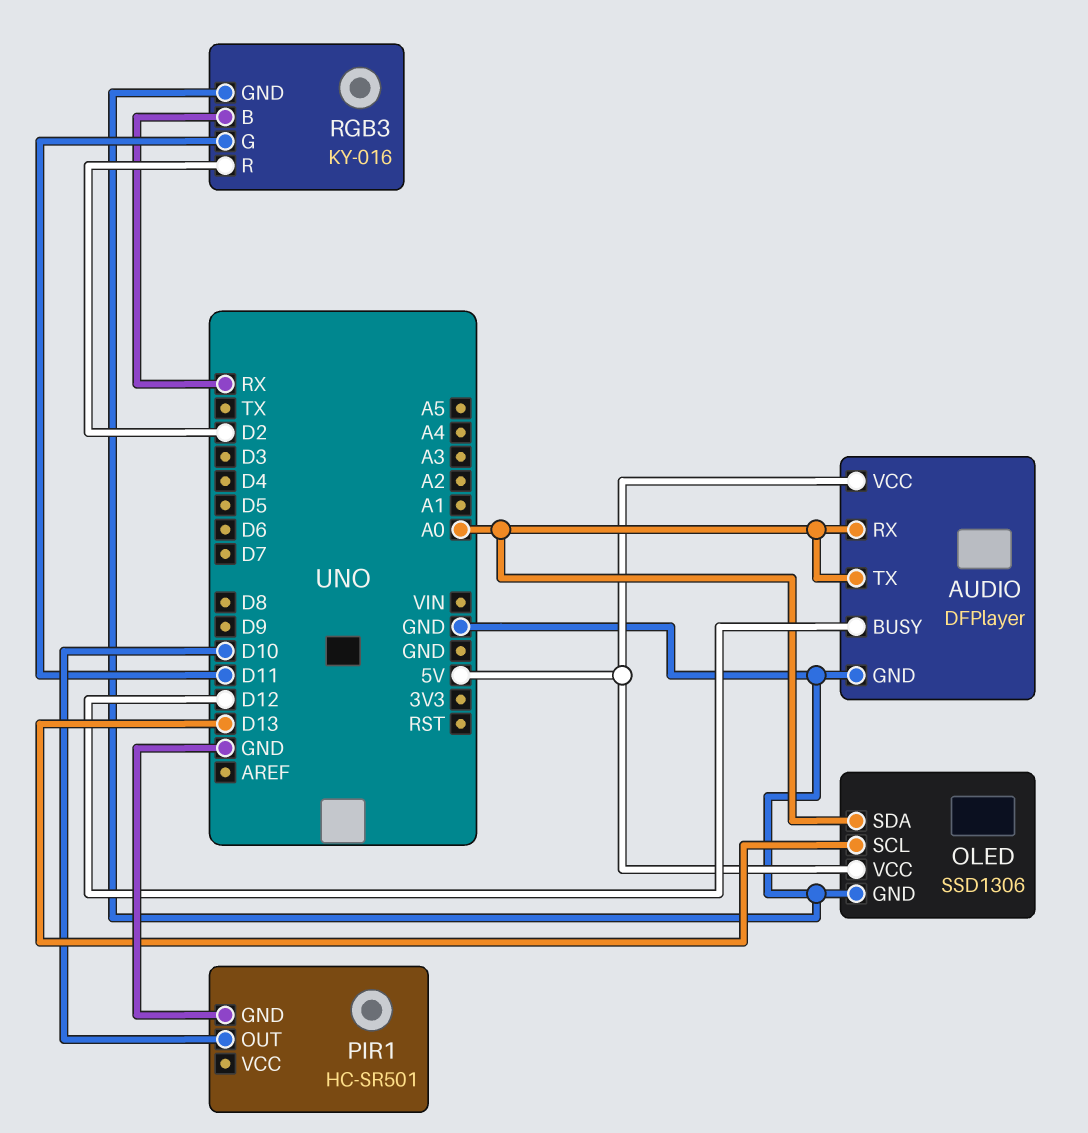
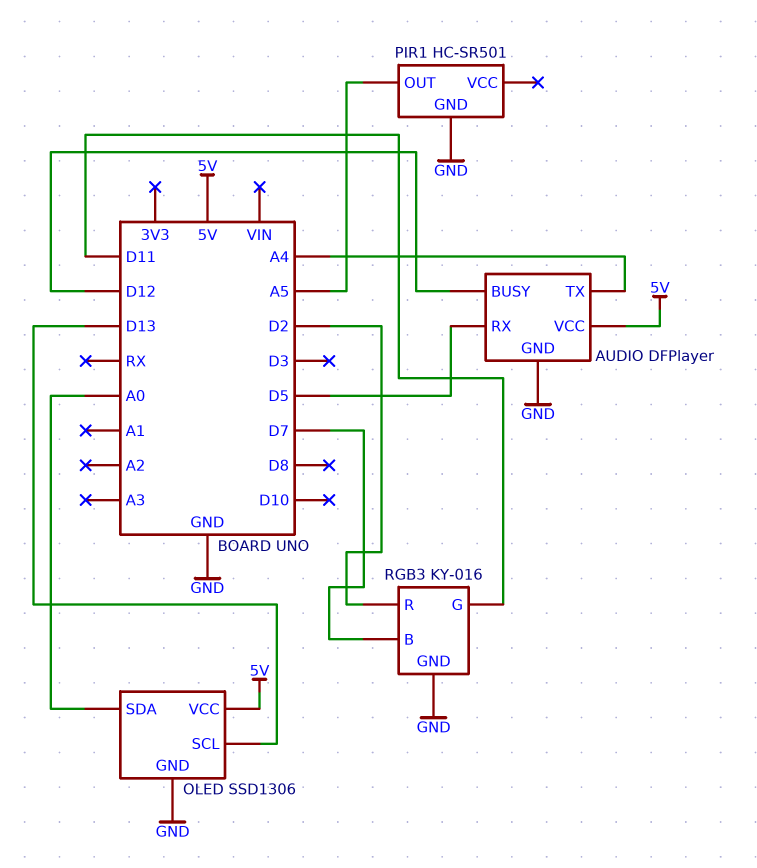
AUDIO pin RX: A0 -> D5
AUDIO pin TX: A0 -> A4
PIR1 pin OUT: D10 -> A5
RGB3 pin B: RX -> D7

